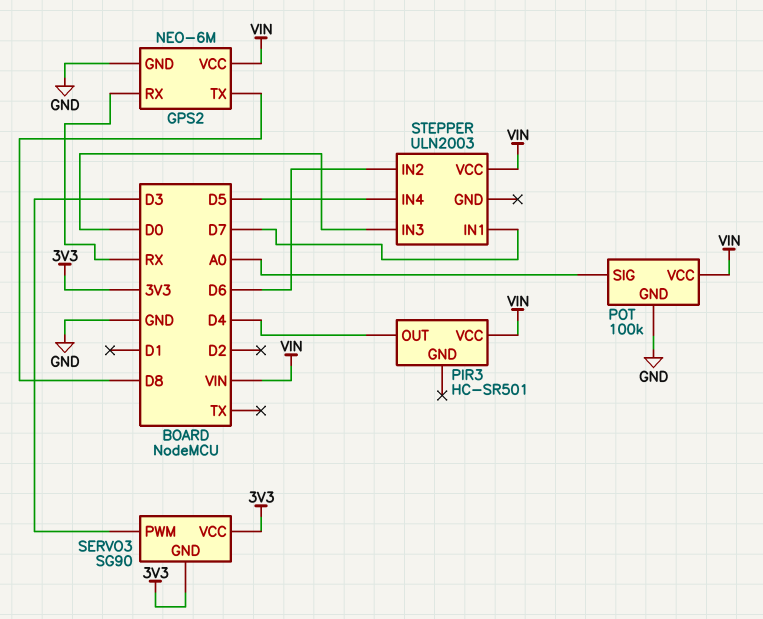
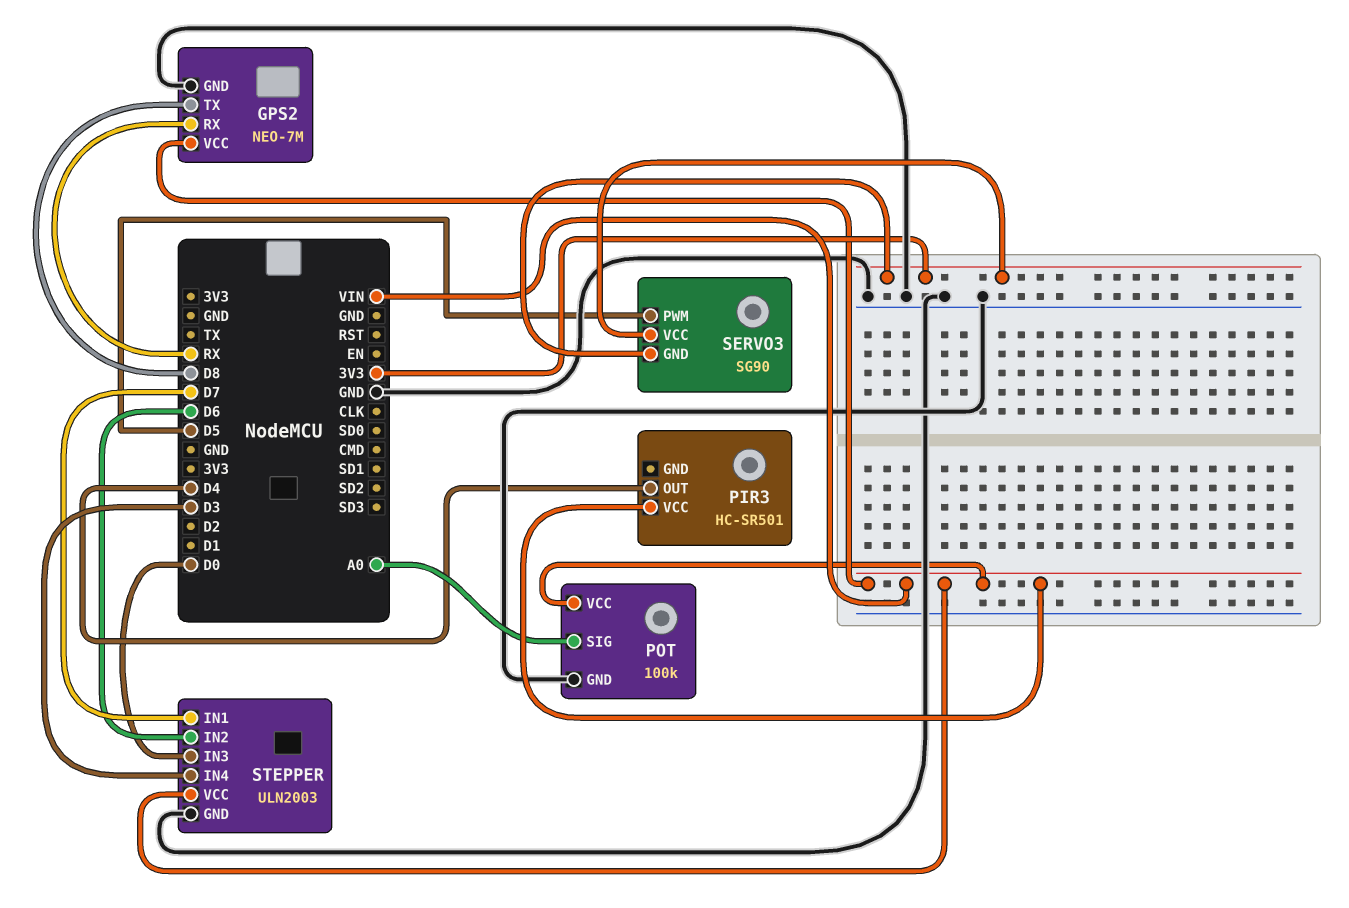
GPS2: NEO-6M -> NEO-7M
SERVO3 pin PWM: D3 -> D5
STEPPER pin GND: none -> GND
STEPPER pin IN4: D5 -> D3

